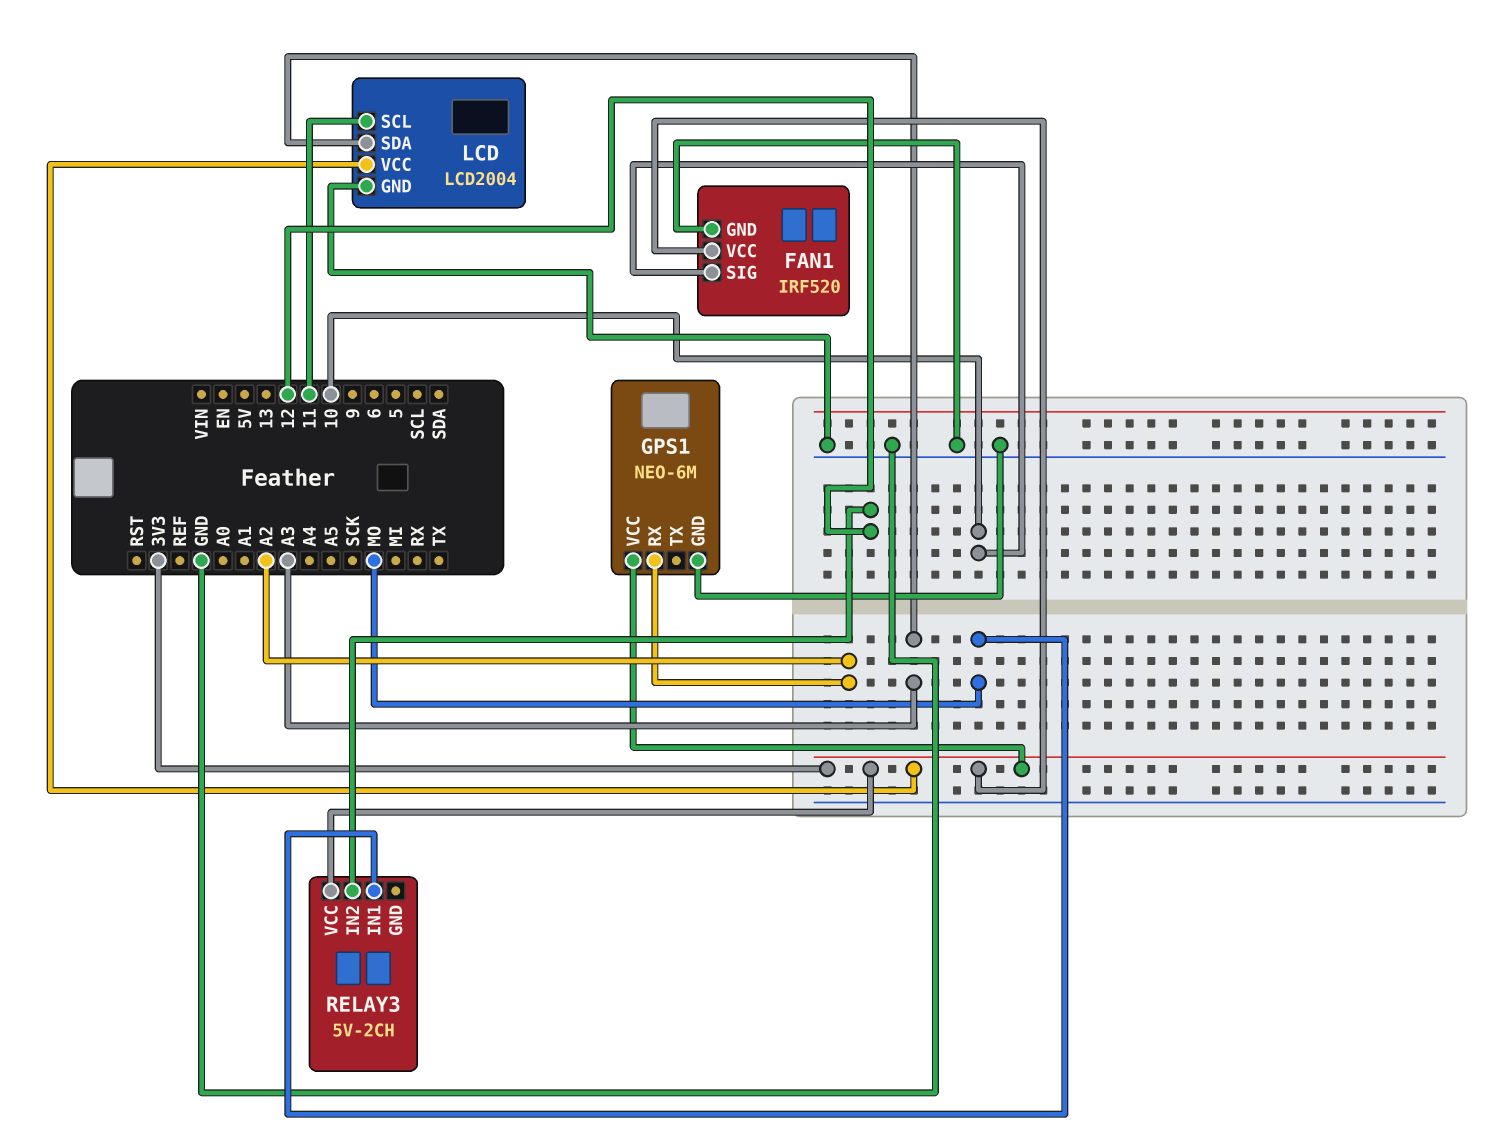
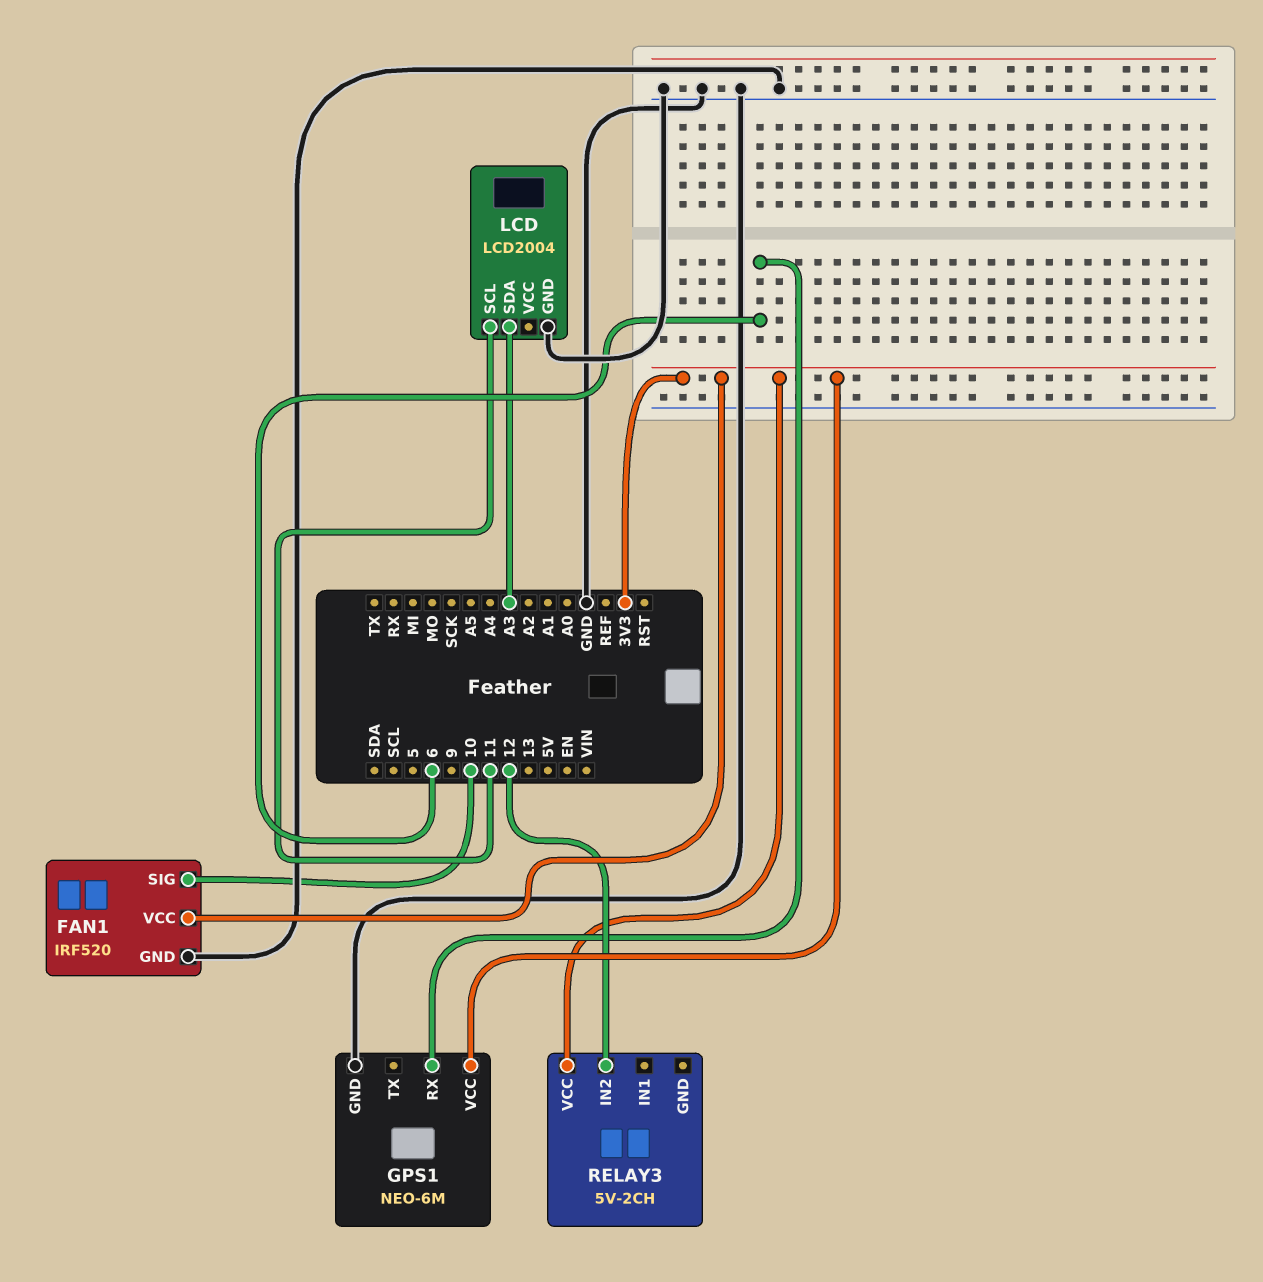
GPS1 pin RX: A2 -> 6
LCD pin VCC: 3V3 -> none
RELAY3 pin IN1: MO -> none

